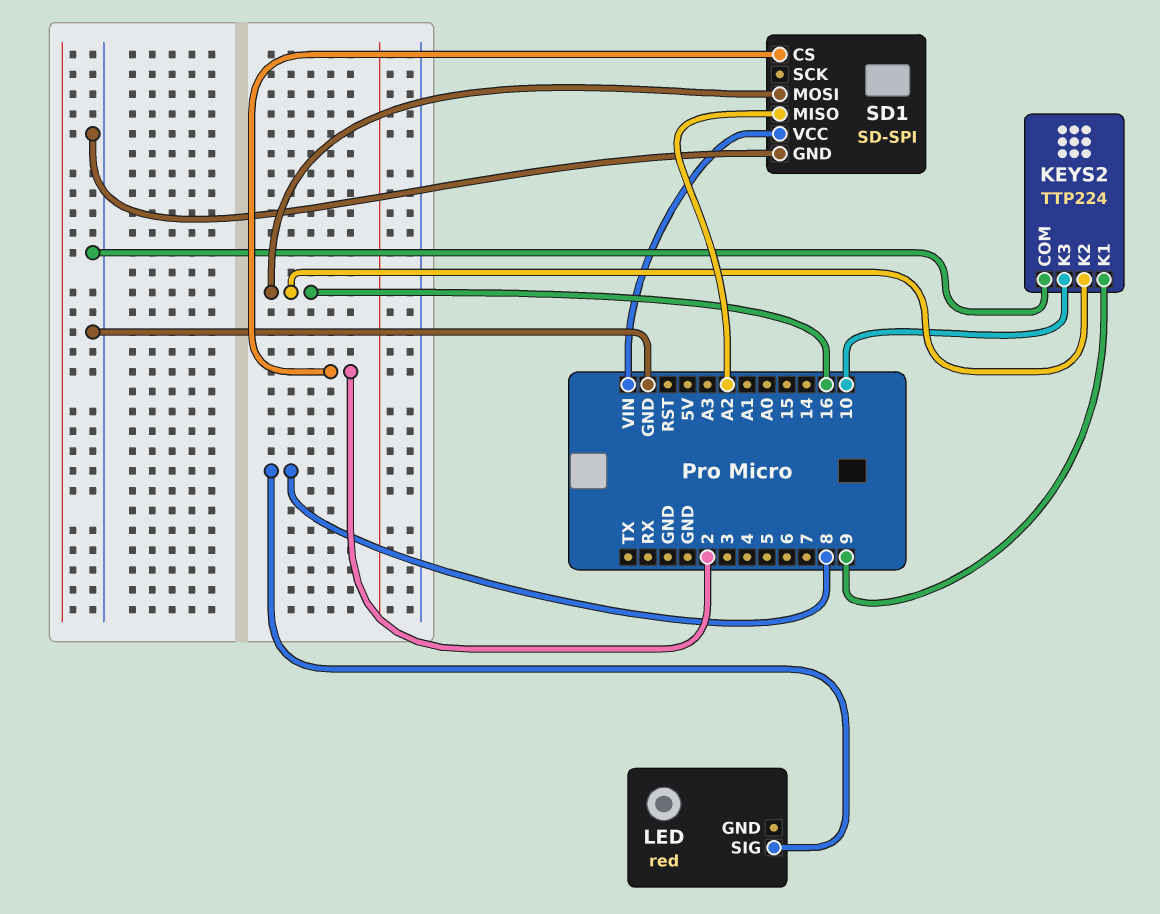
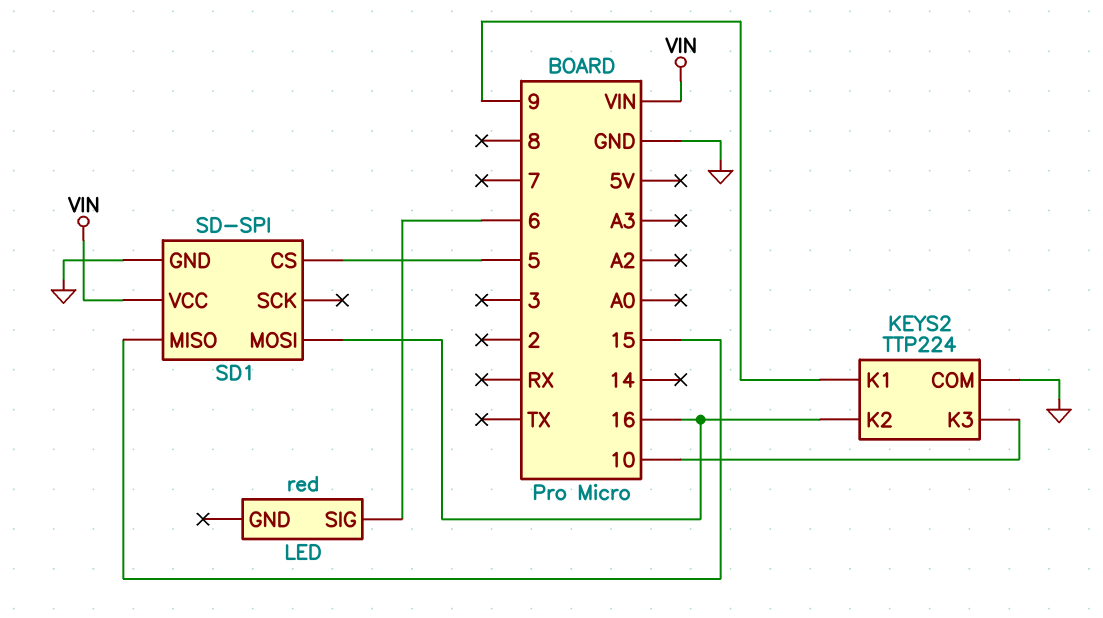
LED pin SIG: 8 -> 6
SD1 pin CS: 2 -> 5
SD1 pin MISO: A2 -> 15

